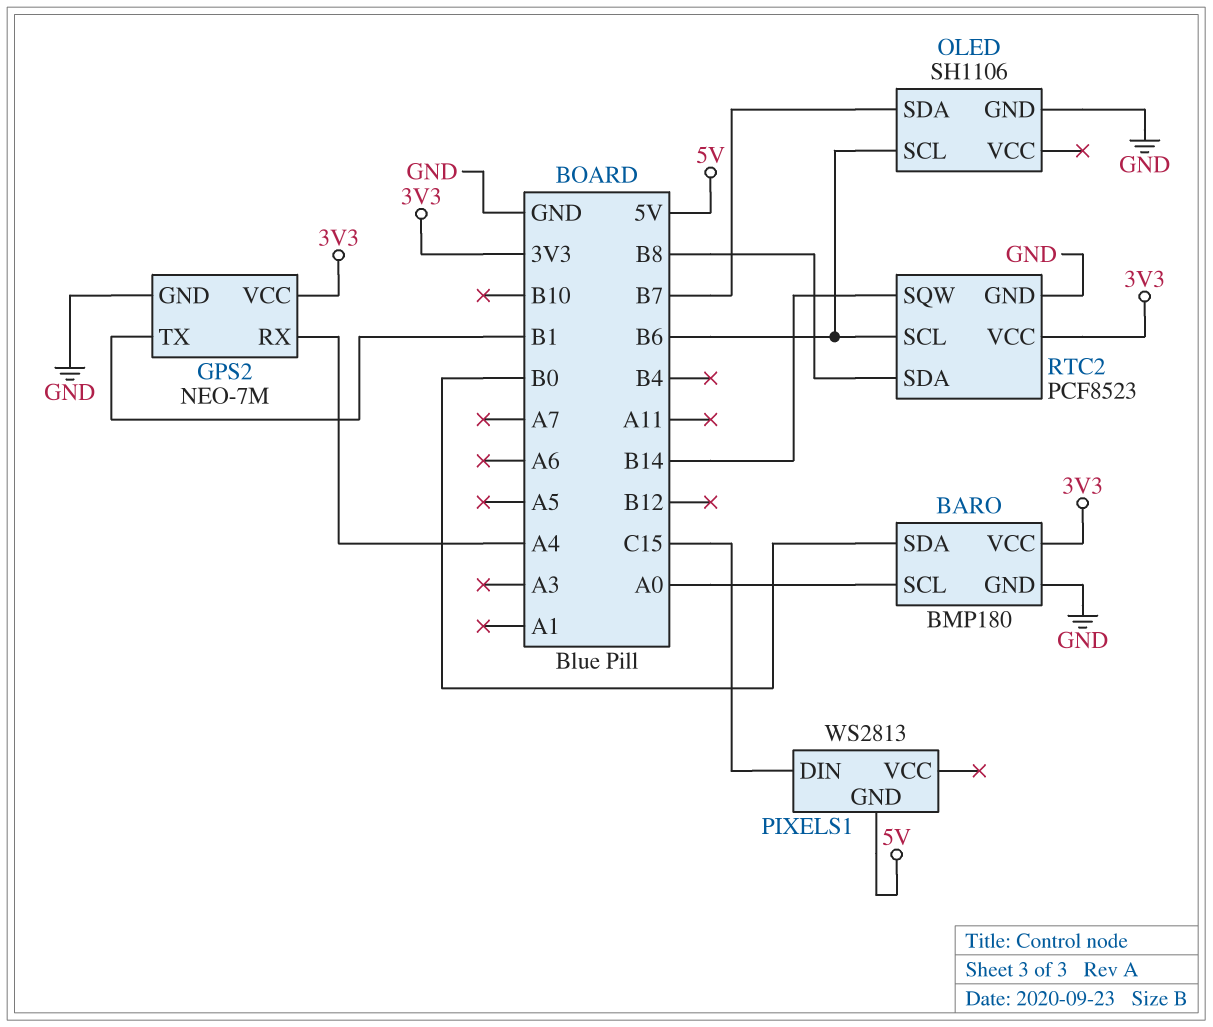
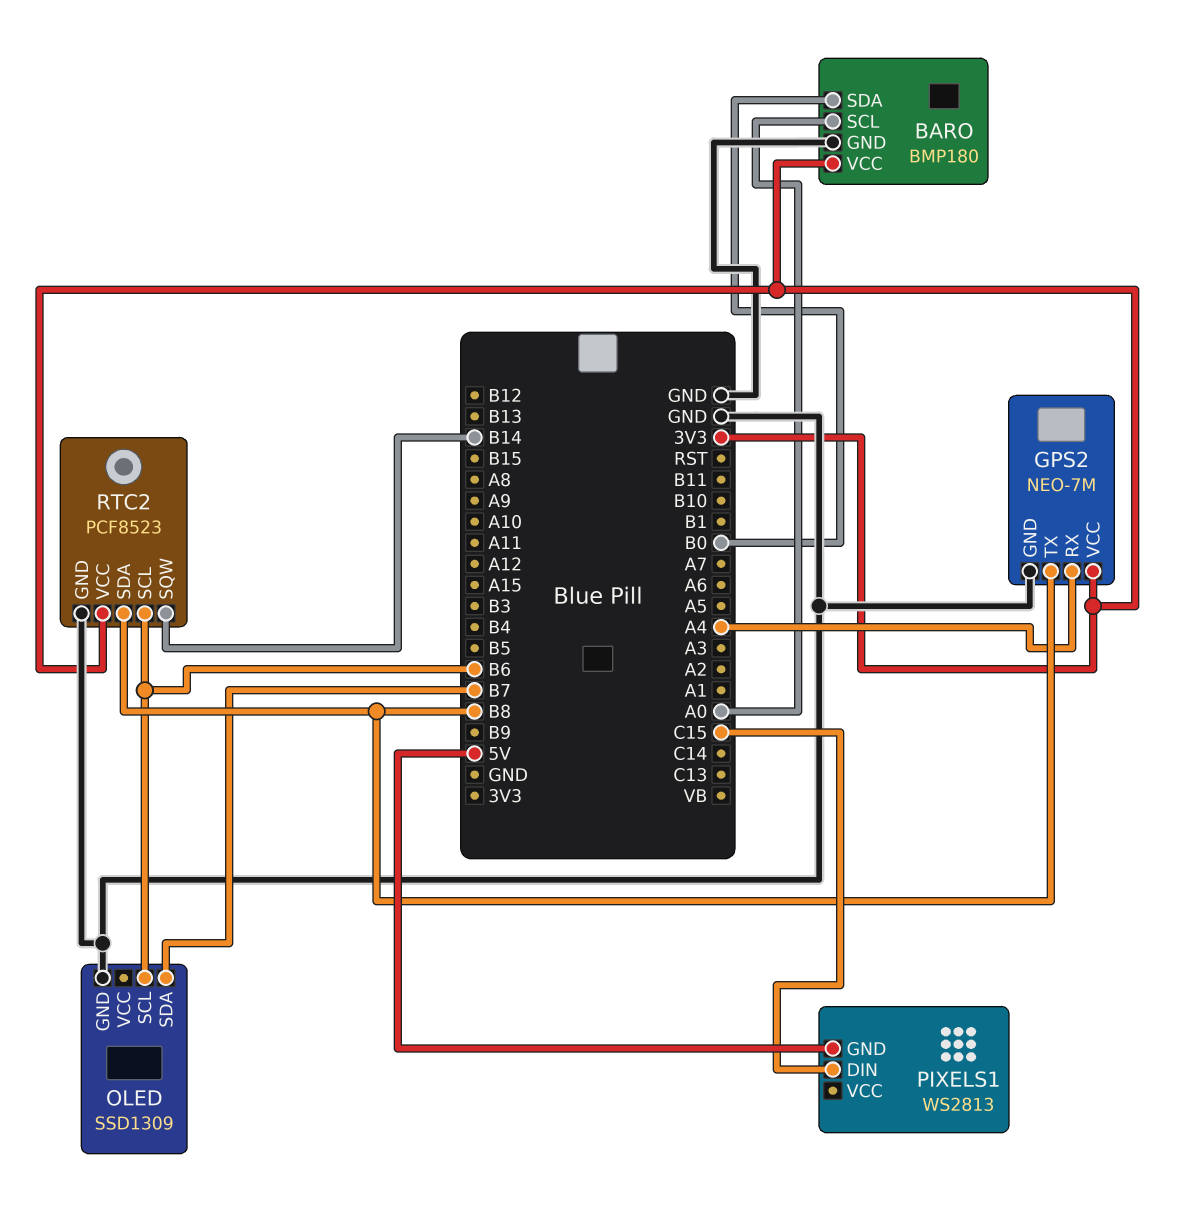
GPS2 pin TX: B1 -> B8
OLED: SH1106 -> SSD1309

